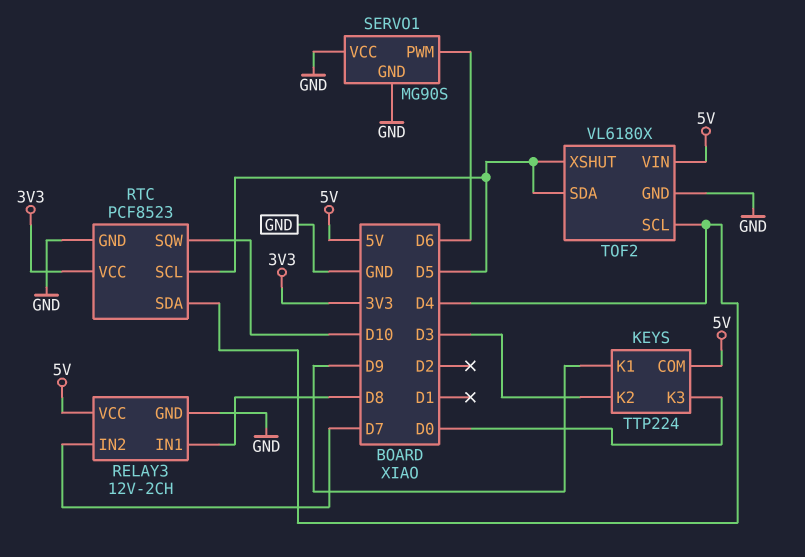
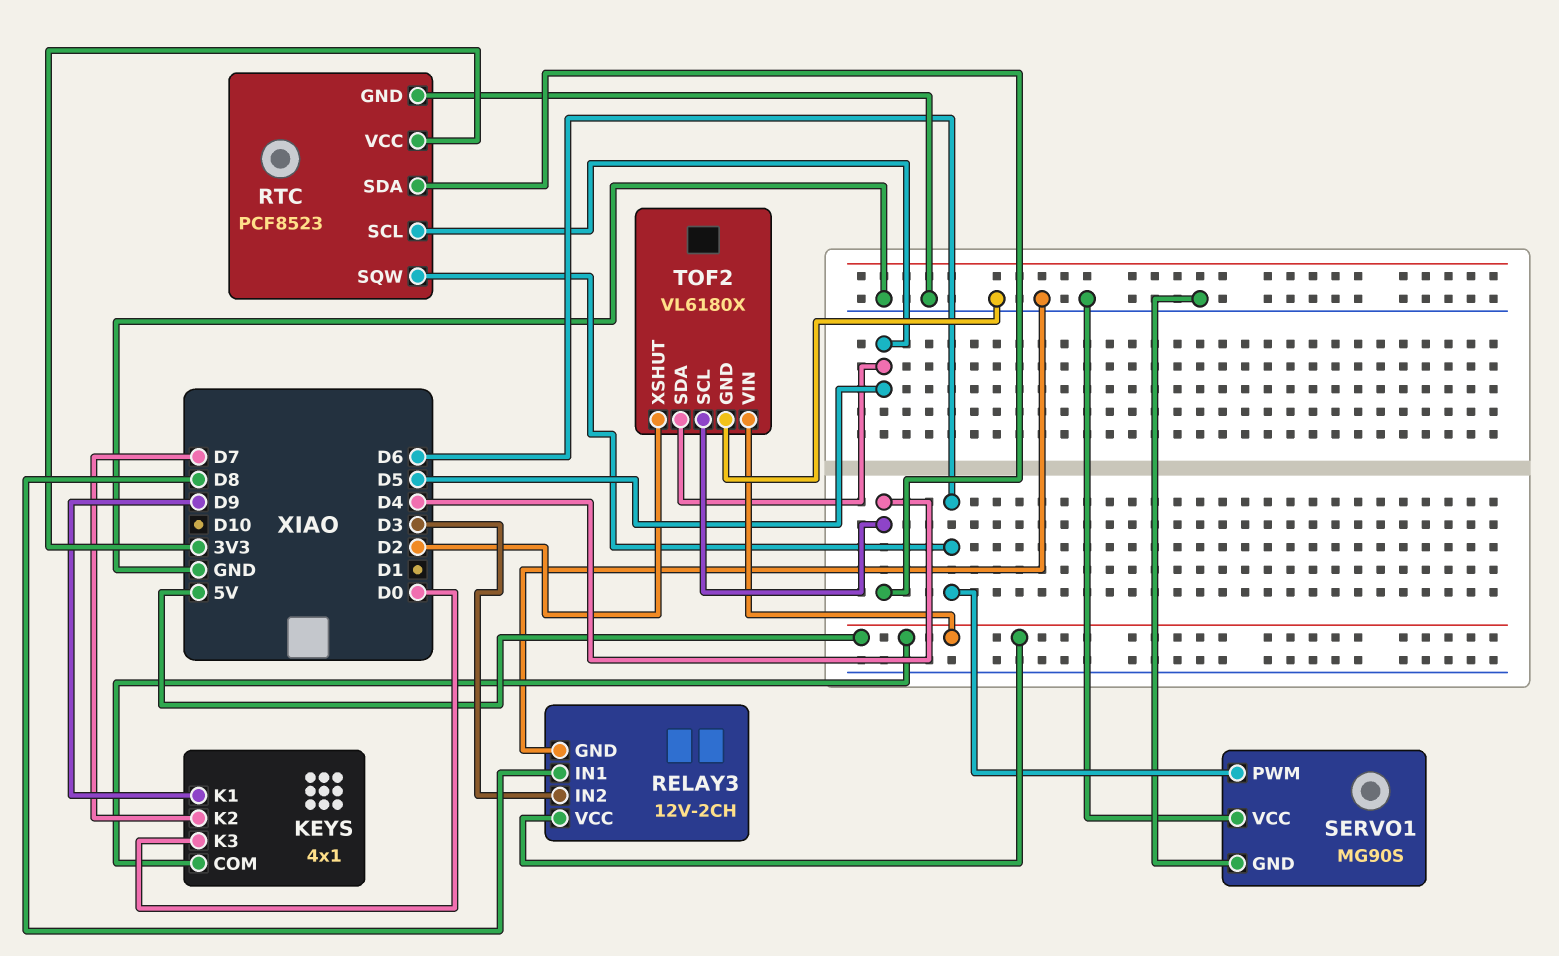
KEYS: TTP224 -> 4x1
KEYS pin K2: D3 -> D7
RELAY3 pin IN2: D7 -> D3
RTC pin SQW: D10 -> D6
TOF2 pin XSHUT: D5 -> D2

